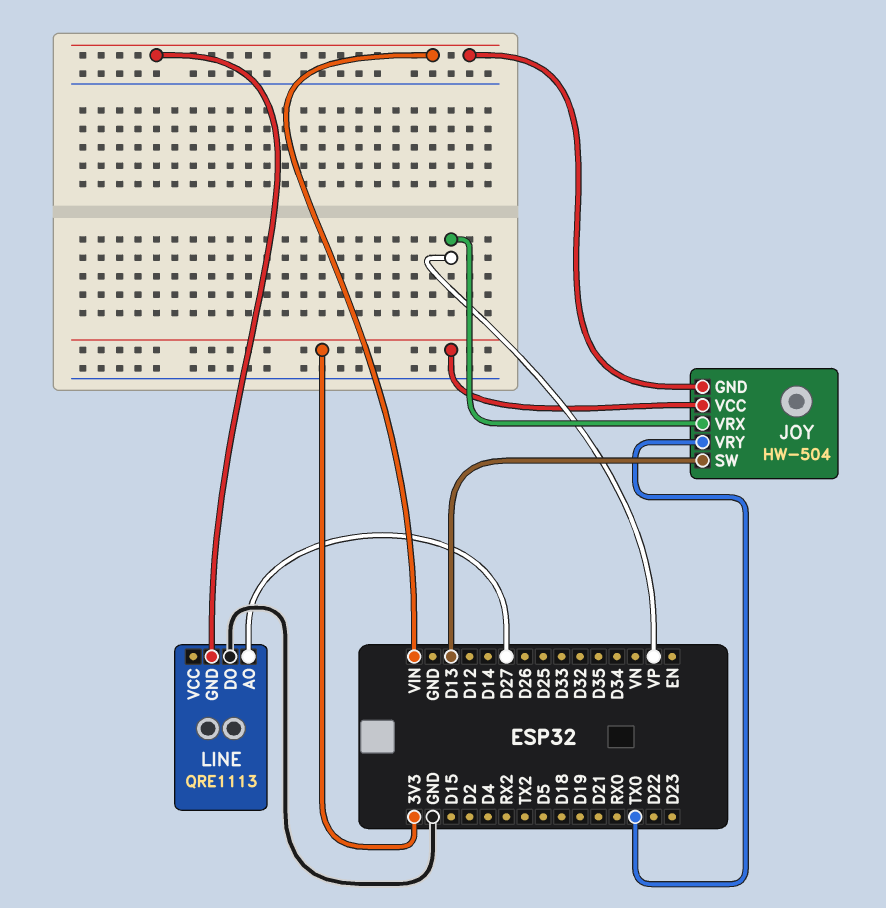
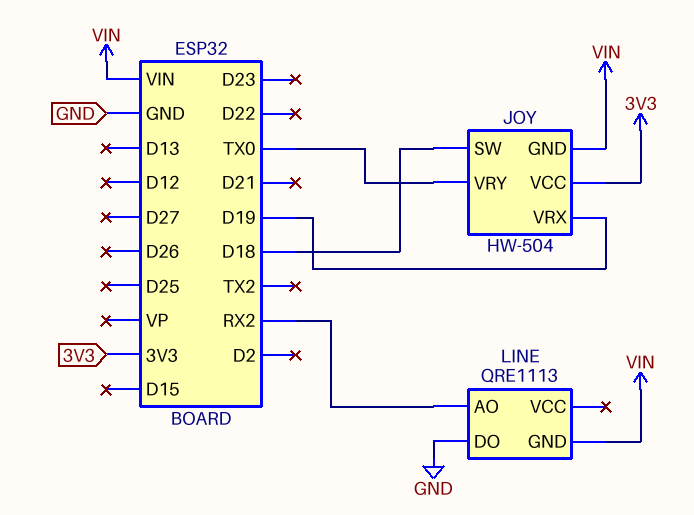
JOY pin SW: D13 -> D18
JOY pin VRX: VP -> D19
LINE pin AO: D27 -> RX2

